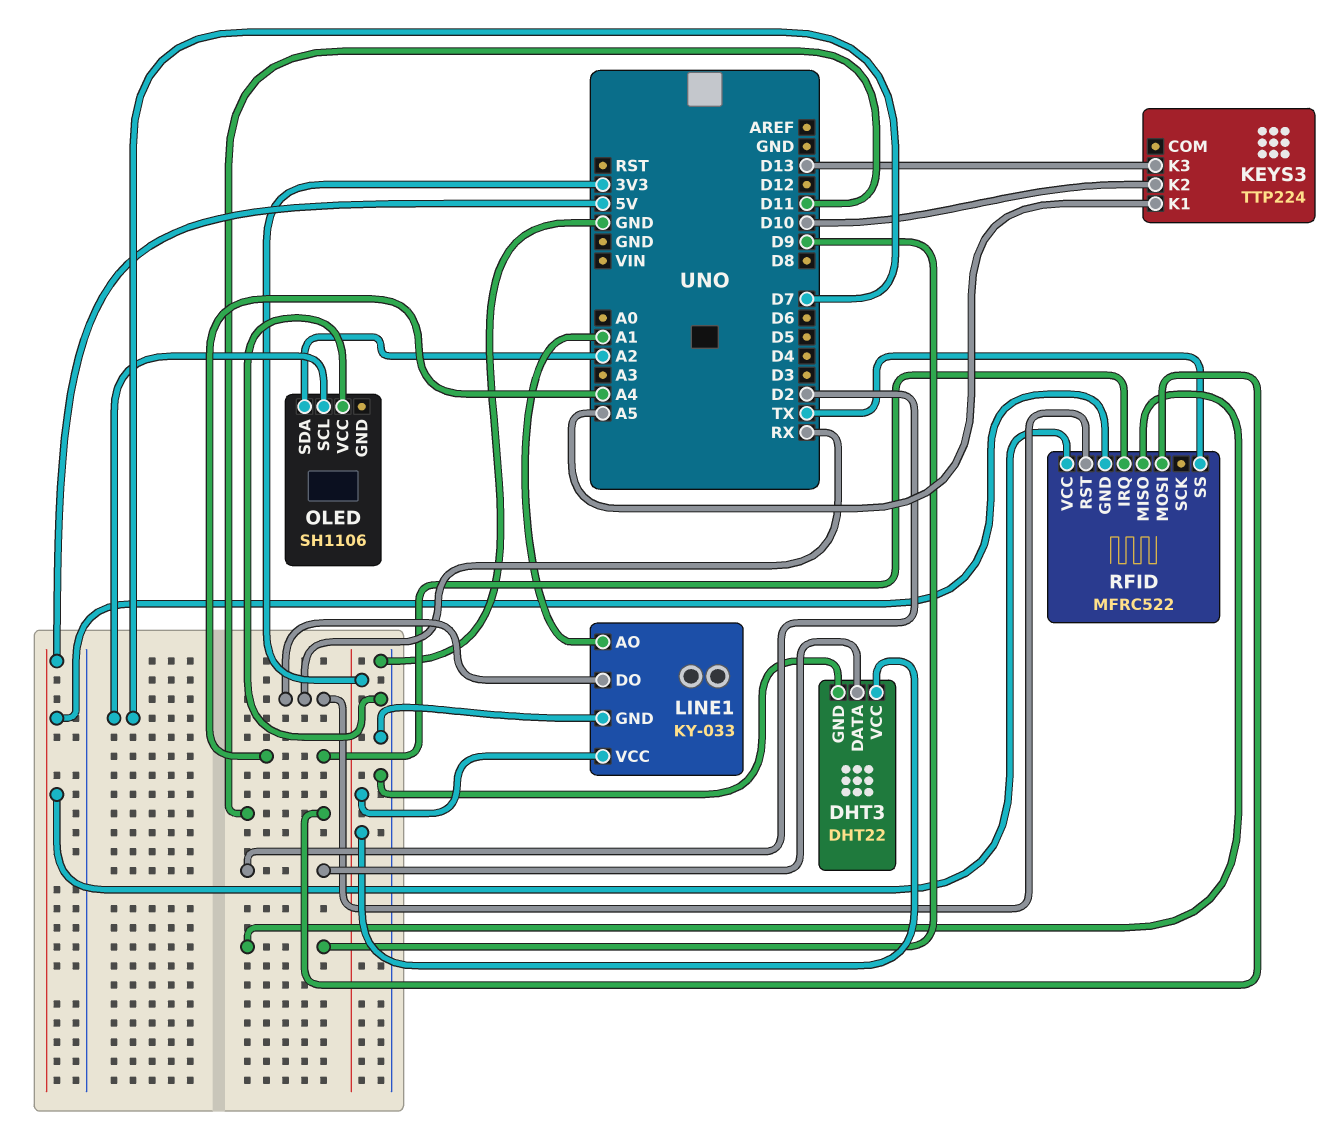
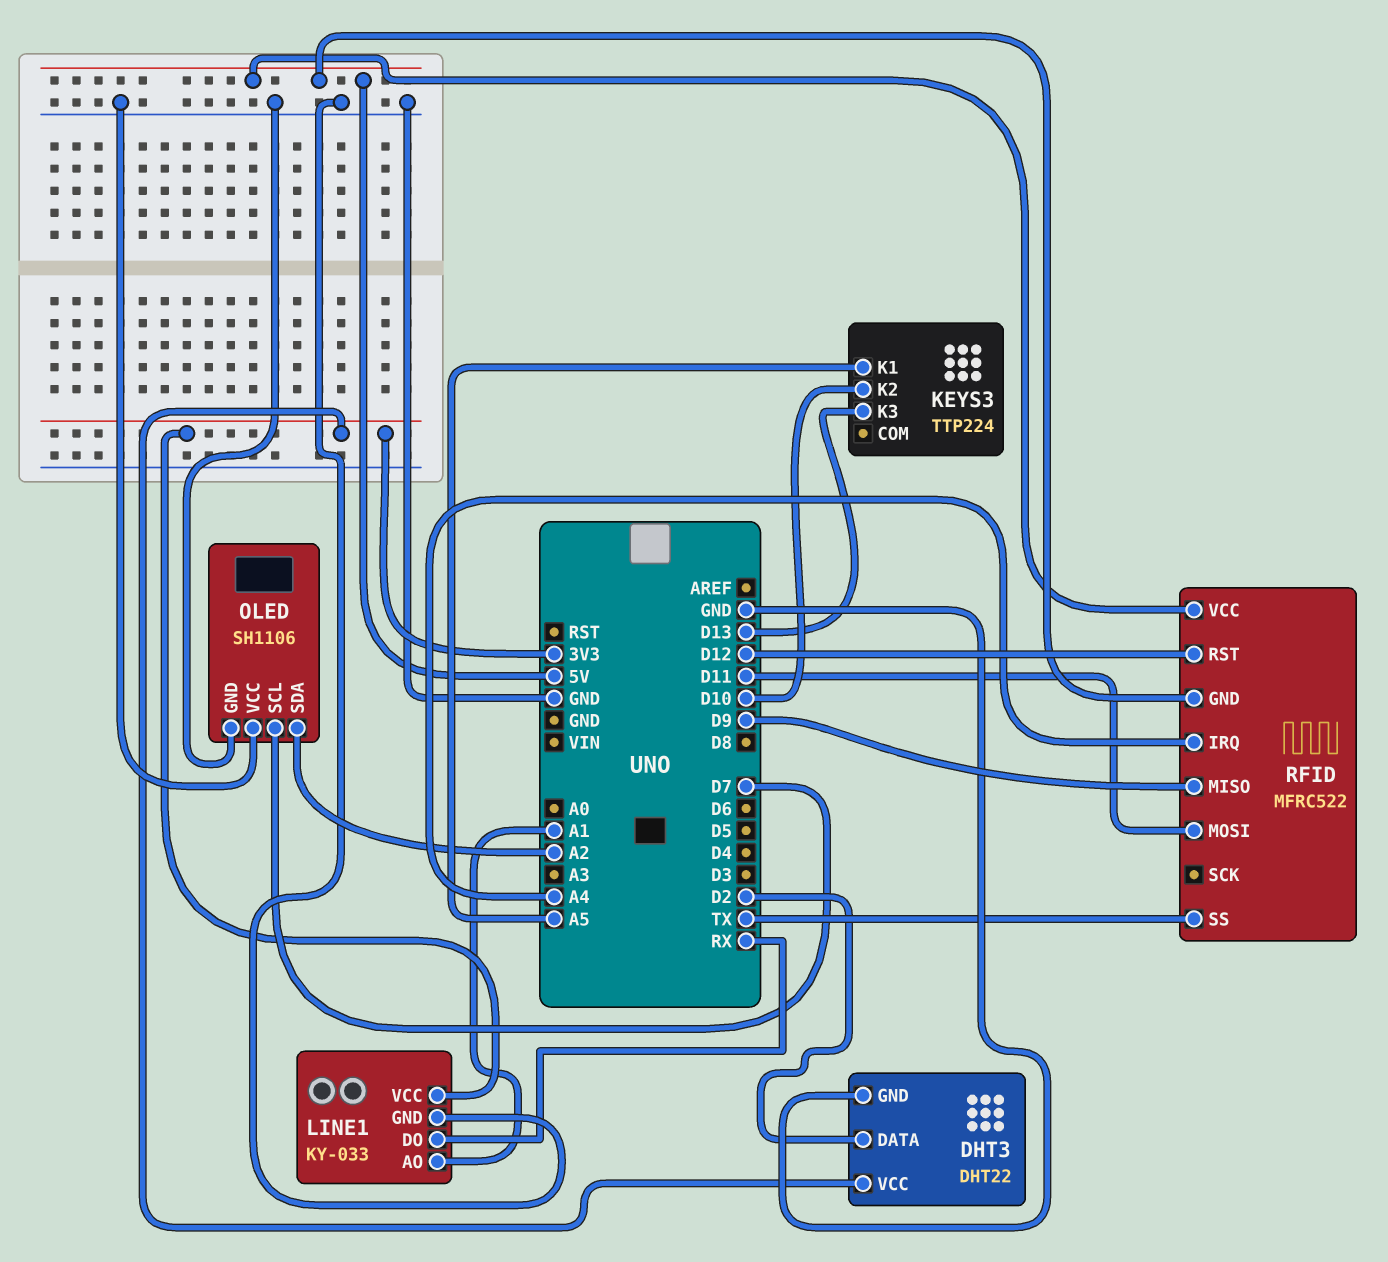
OLED pin GND: none -> GND
RFID pin RST: RX -> D12

